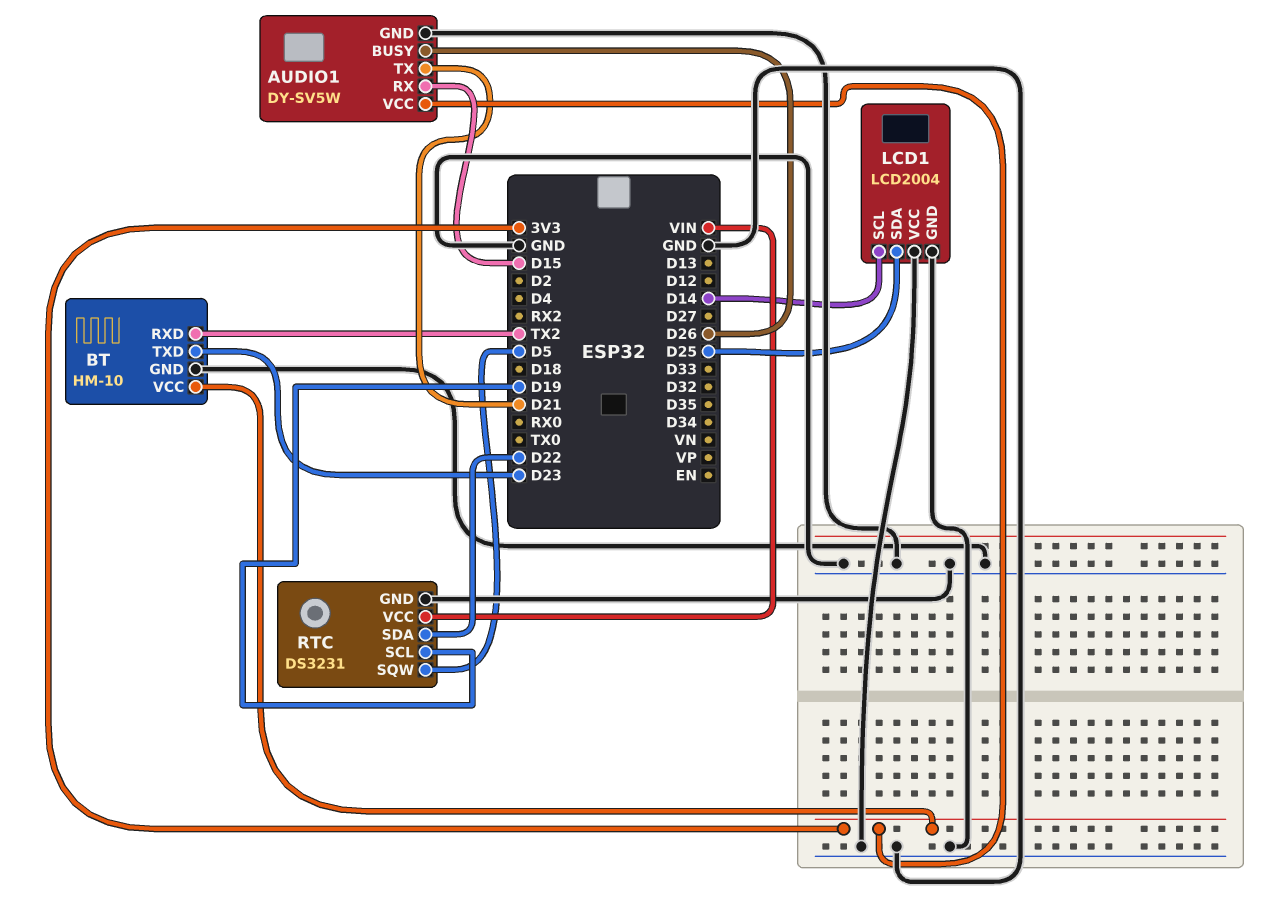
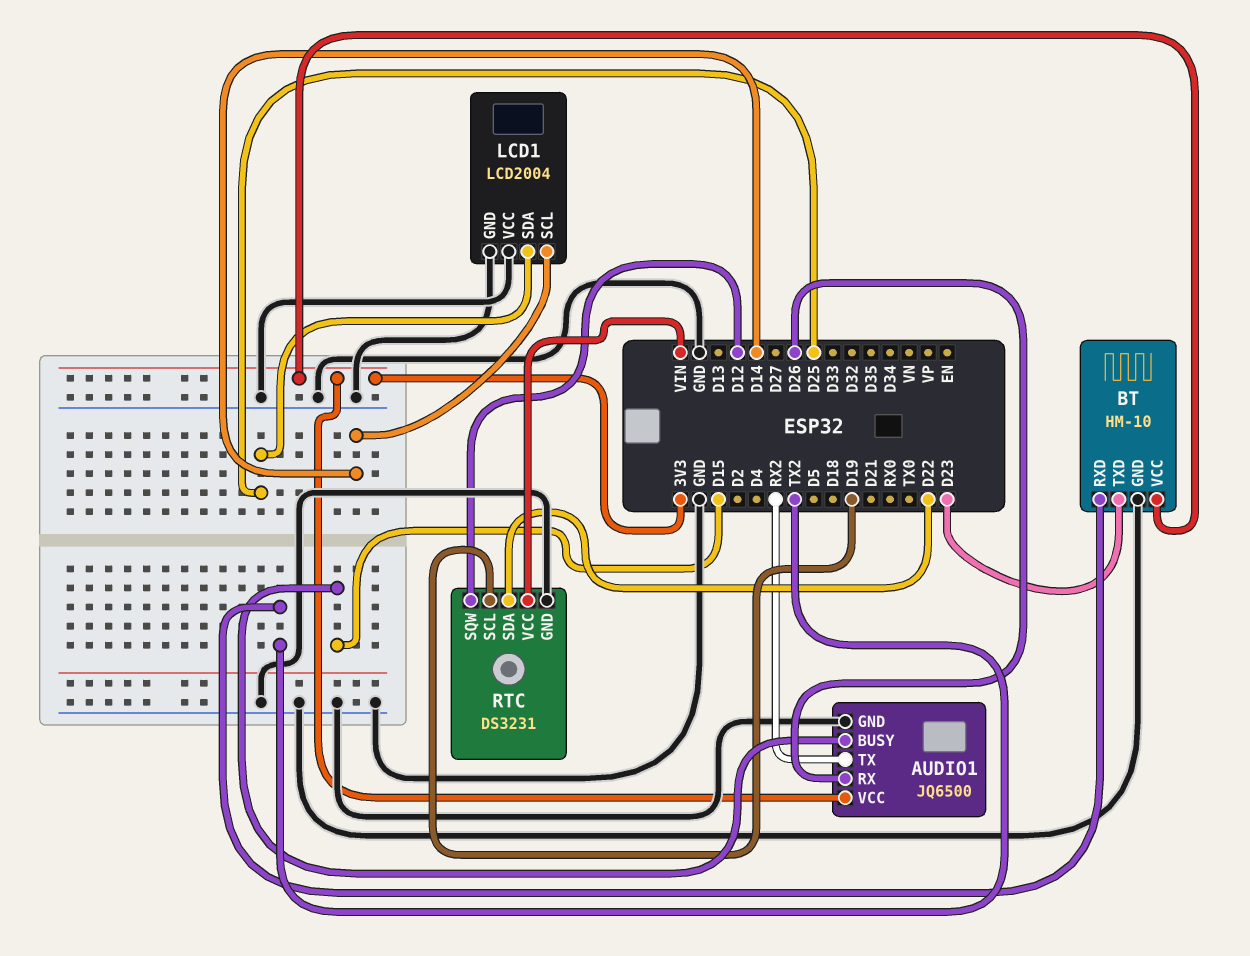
AUDIO1: DY-SV5W -> JQ6500
AUDIO1 pin BUSY: D26 -> D15
AUDIO1 pin RX: D15 -> D26
AUDIO1 pin TX: D21 -> RX2
RTC pin SQW: D5 -> D12

